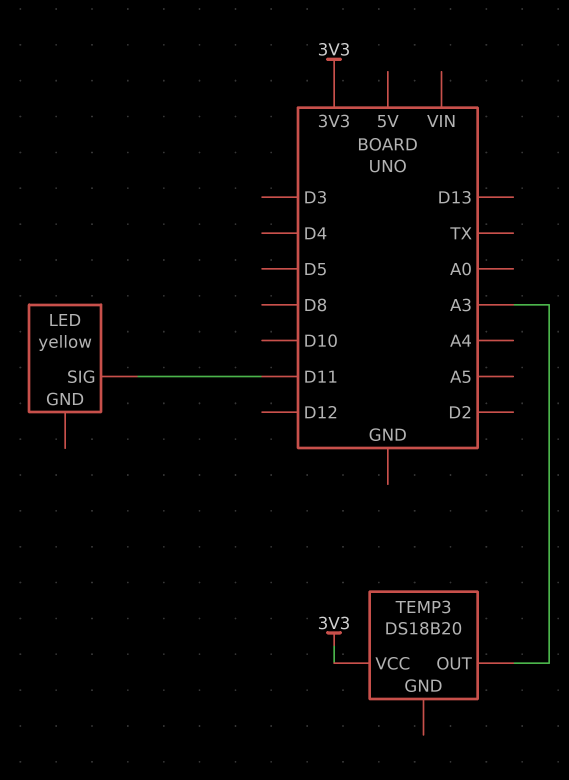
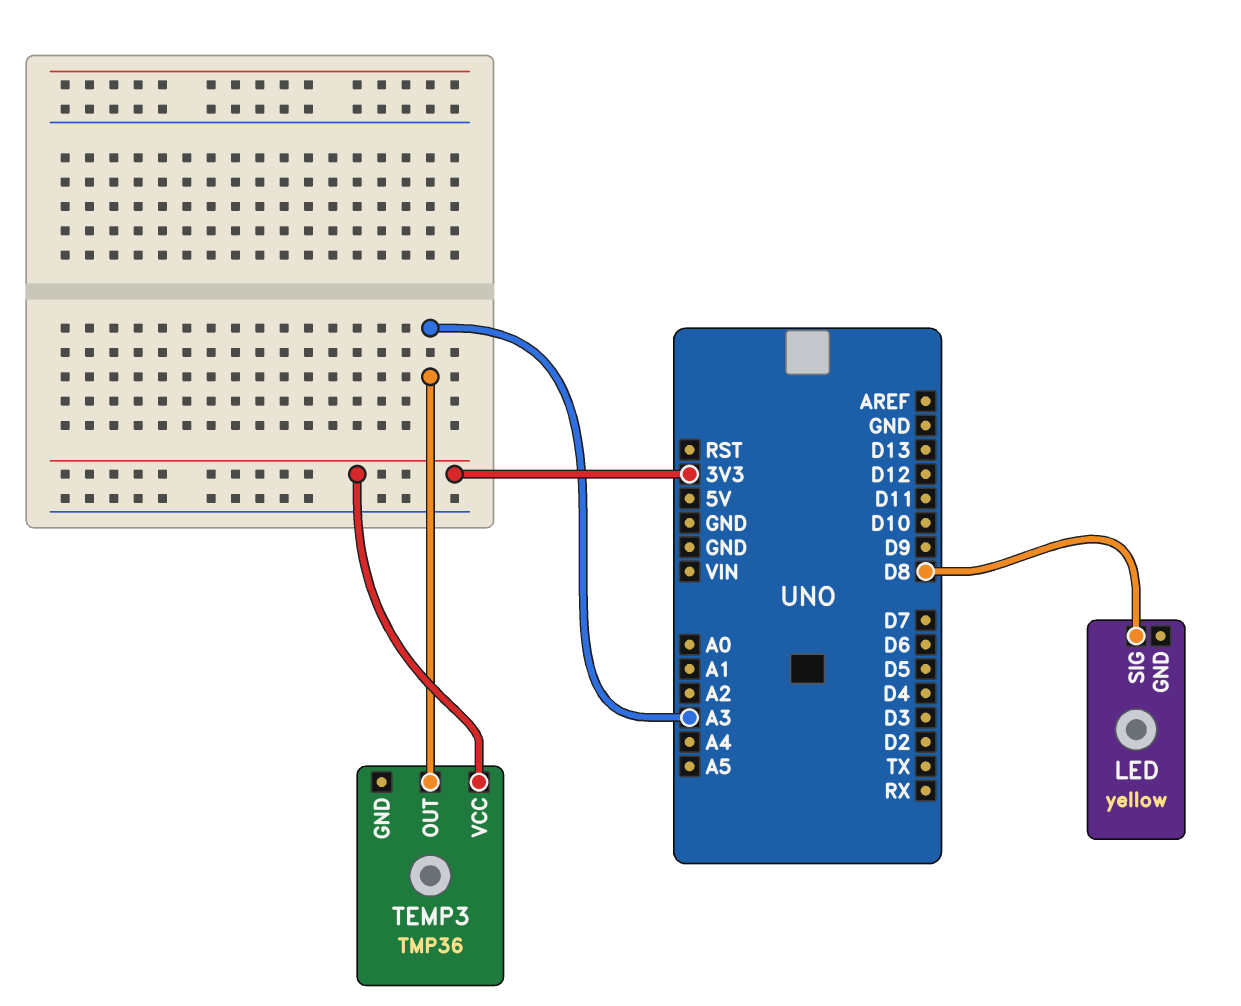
LED pin SIG: D11 -> D8
TEMP3: DS18B20 -> TMP36

